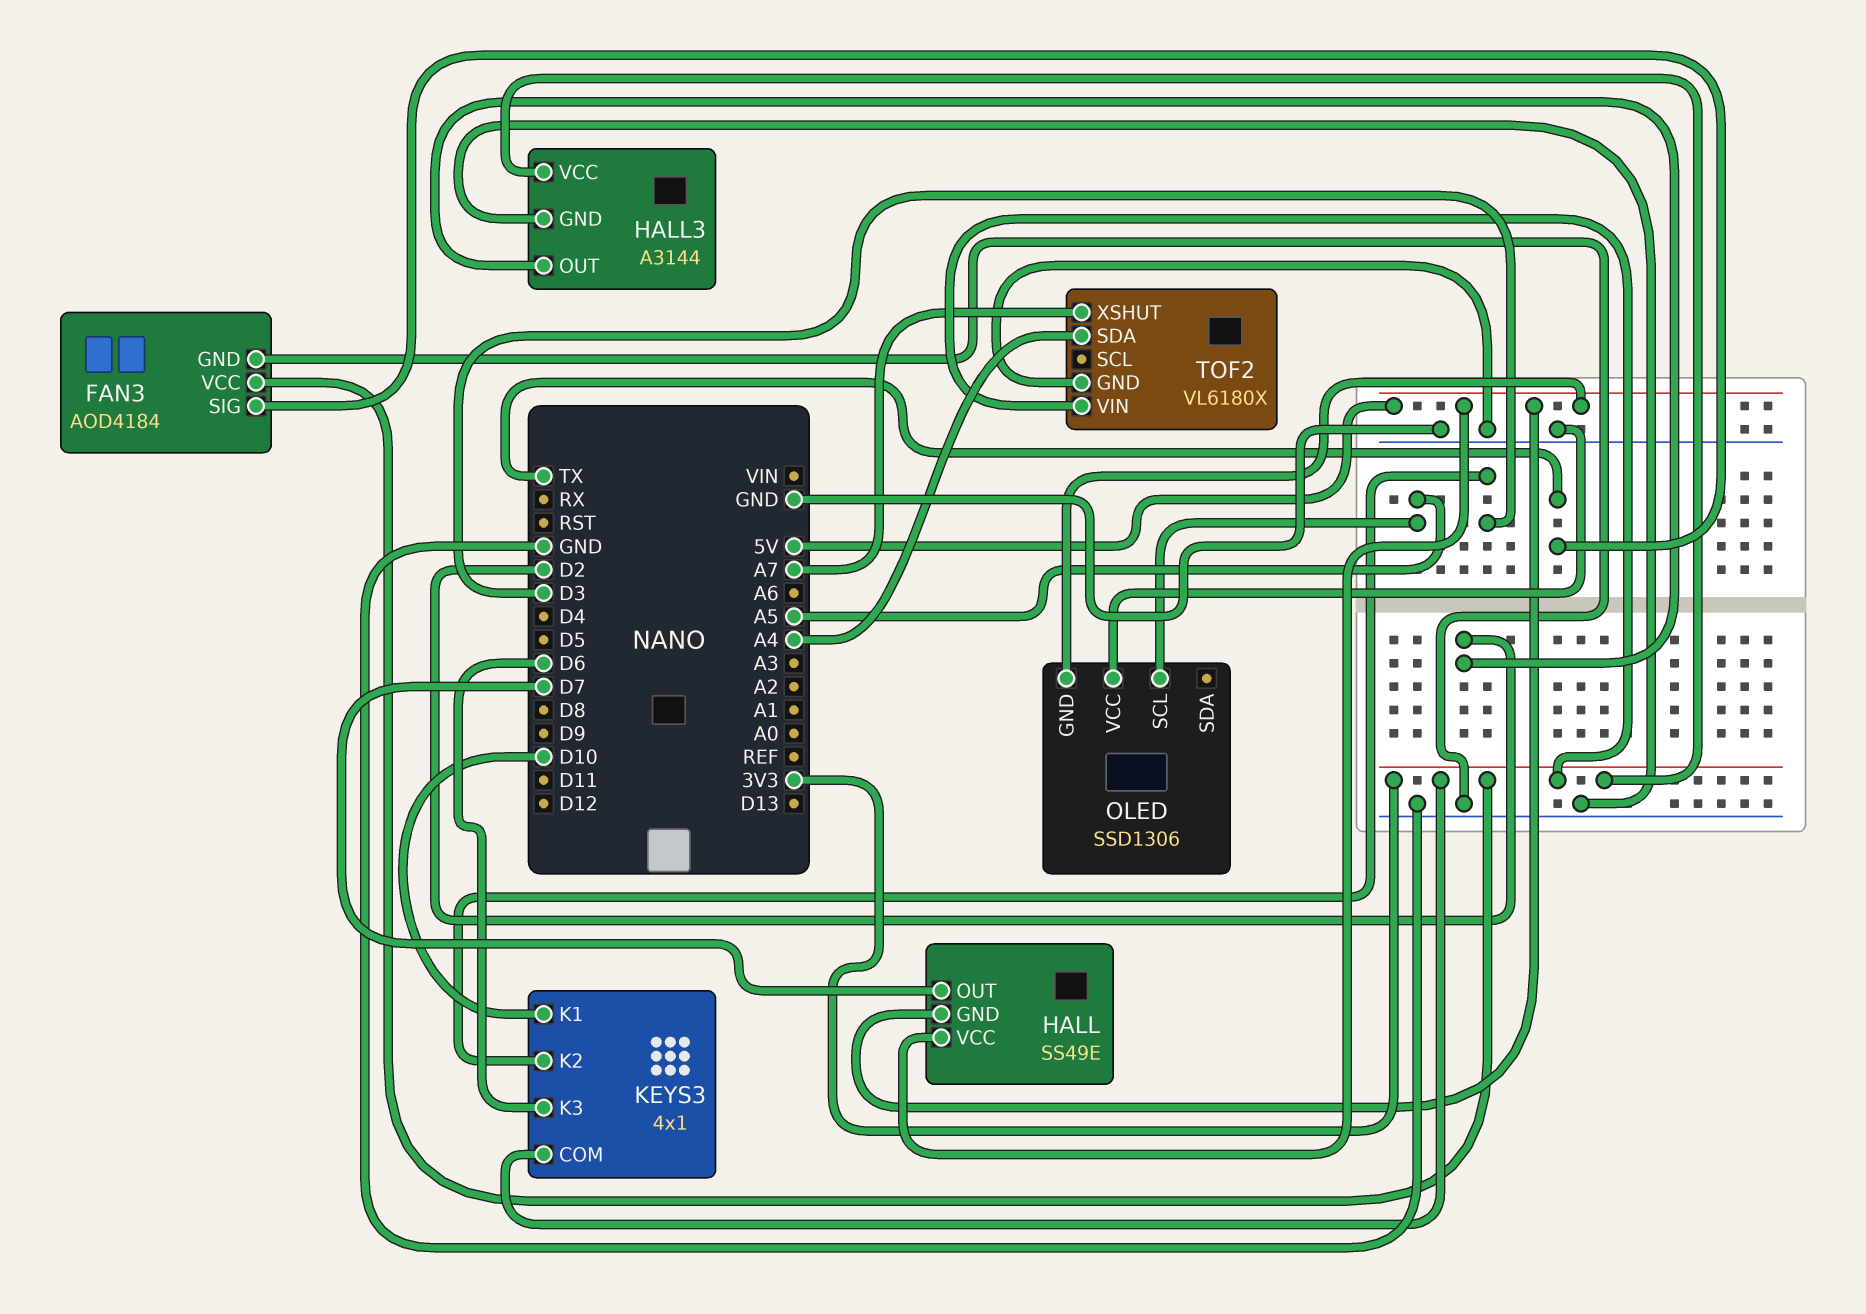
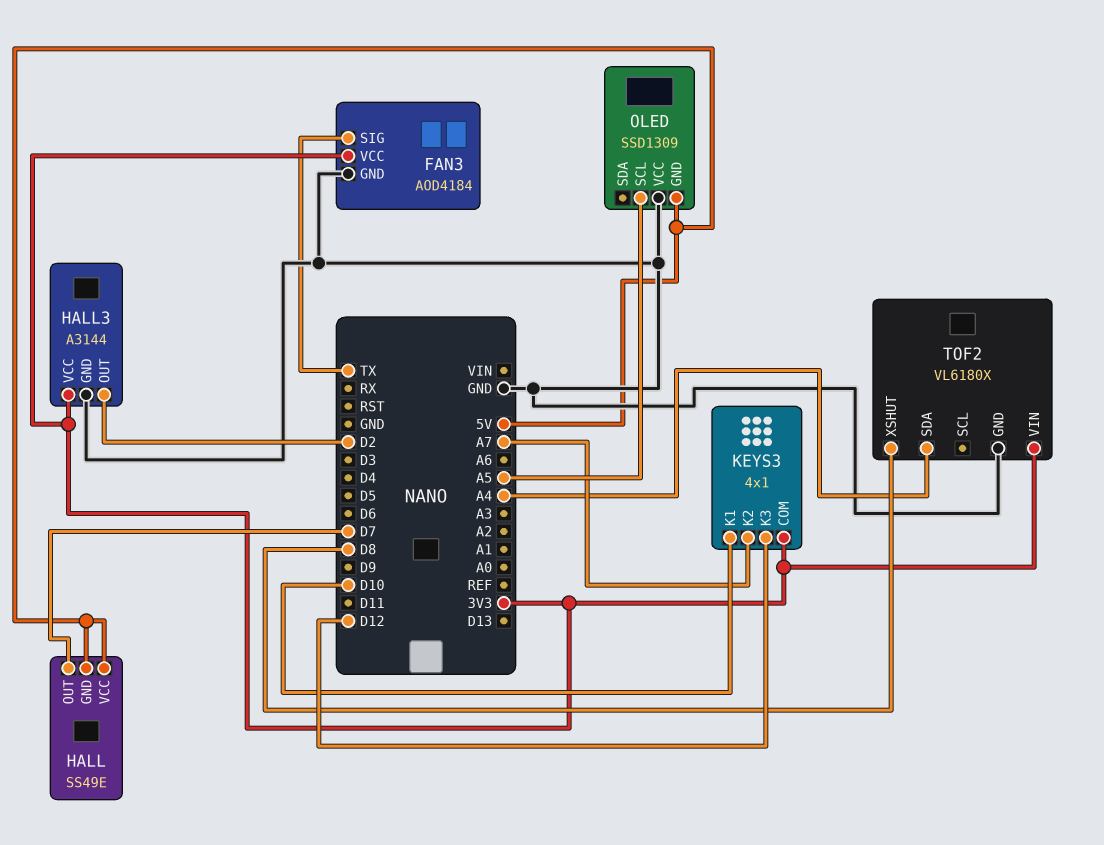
KEYS3 pin K2: D3 -> A7
KEYS3 pin K3: D6 -> D12
OLED: SSD1306 -> SSD1309
TOF2 pin XSHUT: A7 -> D8

